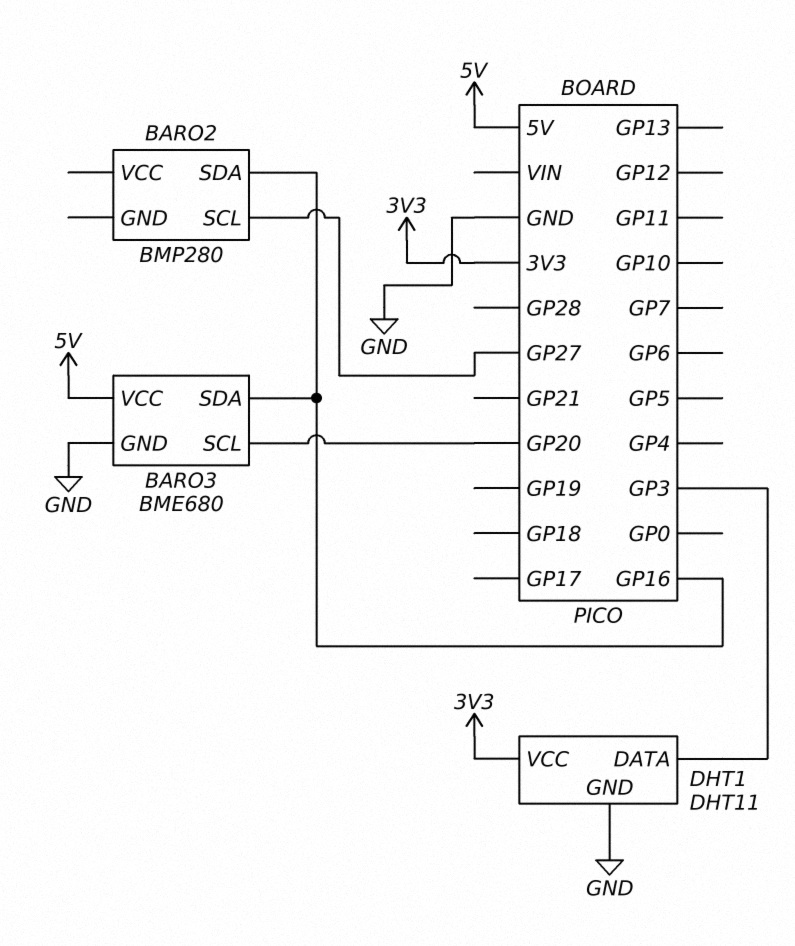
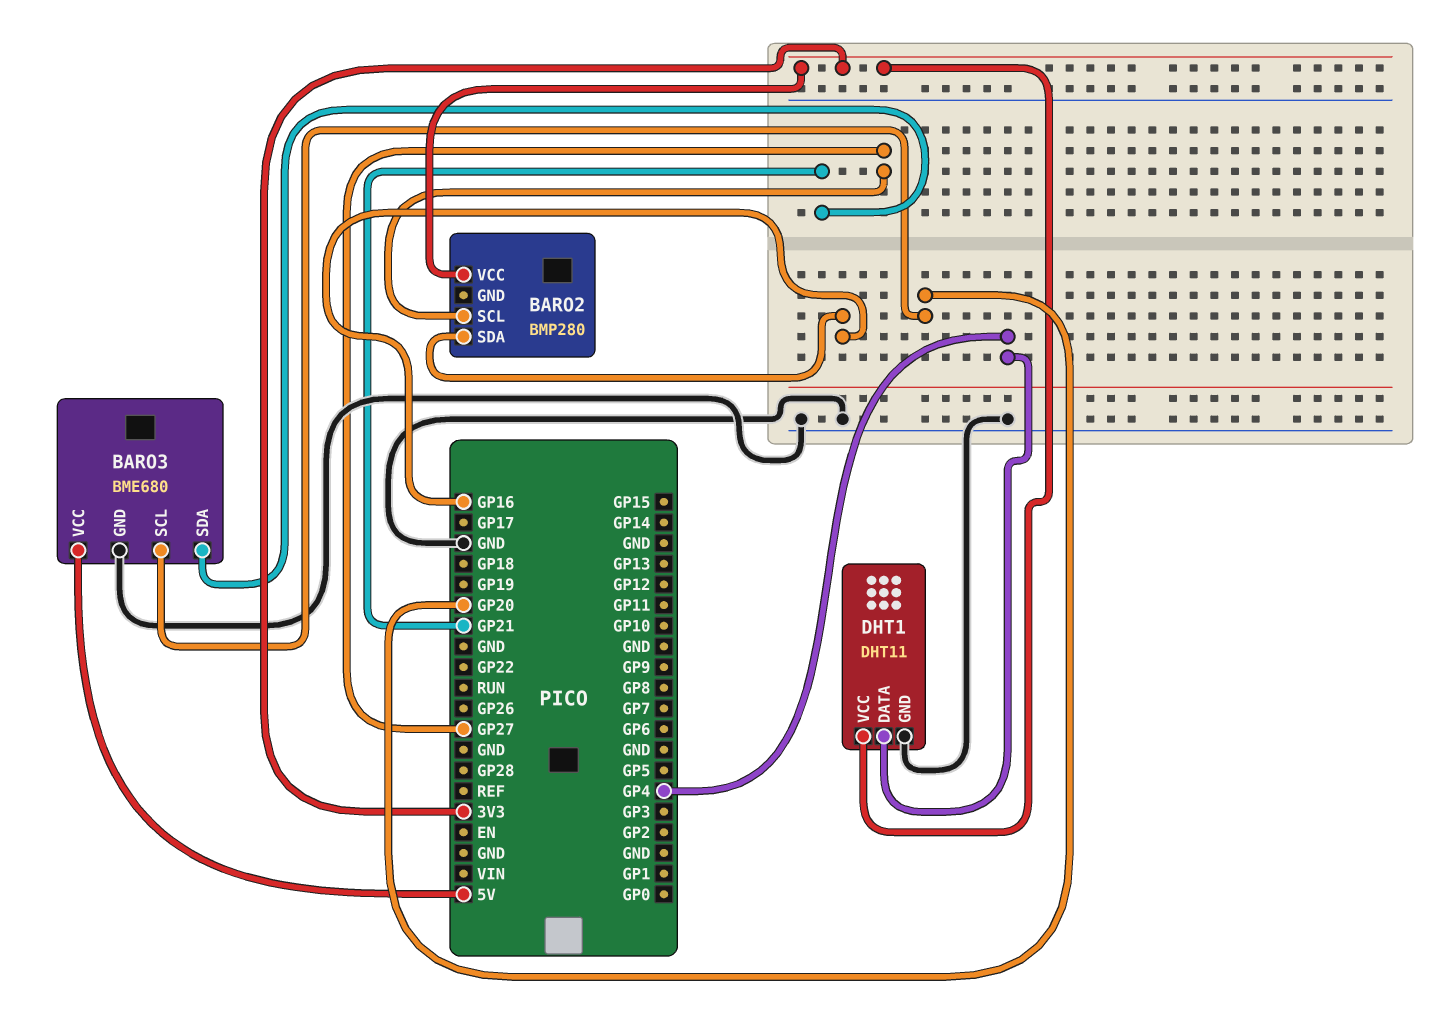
BARO2 pin VCC: none -> 3V3
BARO3 pin SDA: GP16 -> GP21
DHT1 pin DATA: GP3 -> GP4

